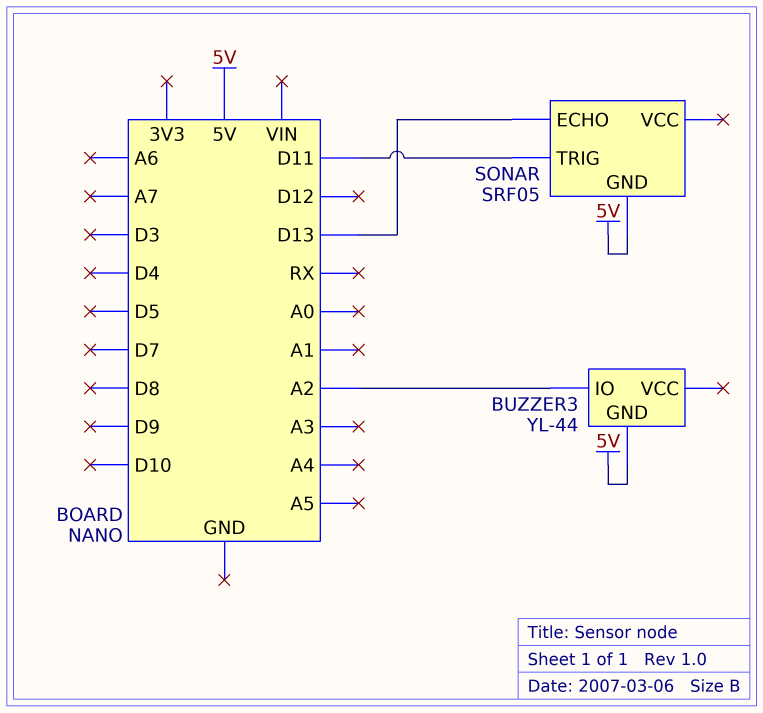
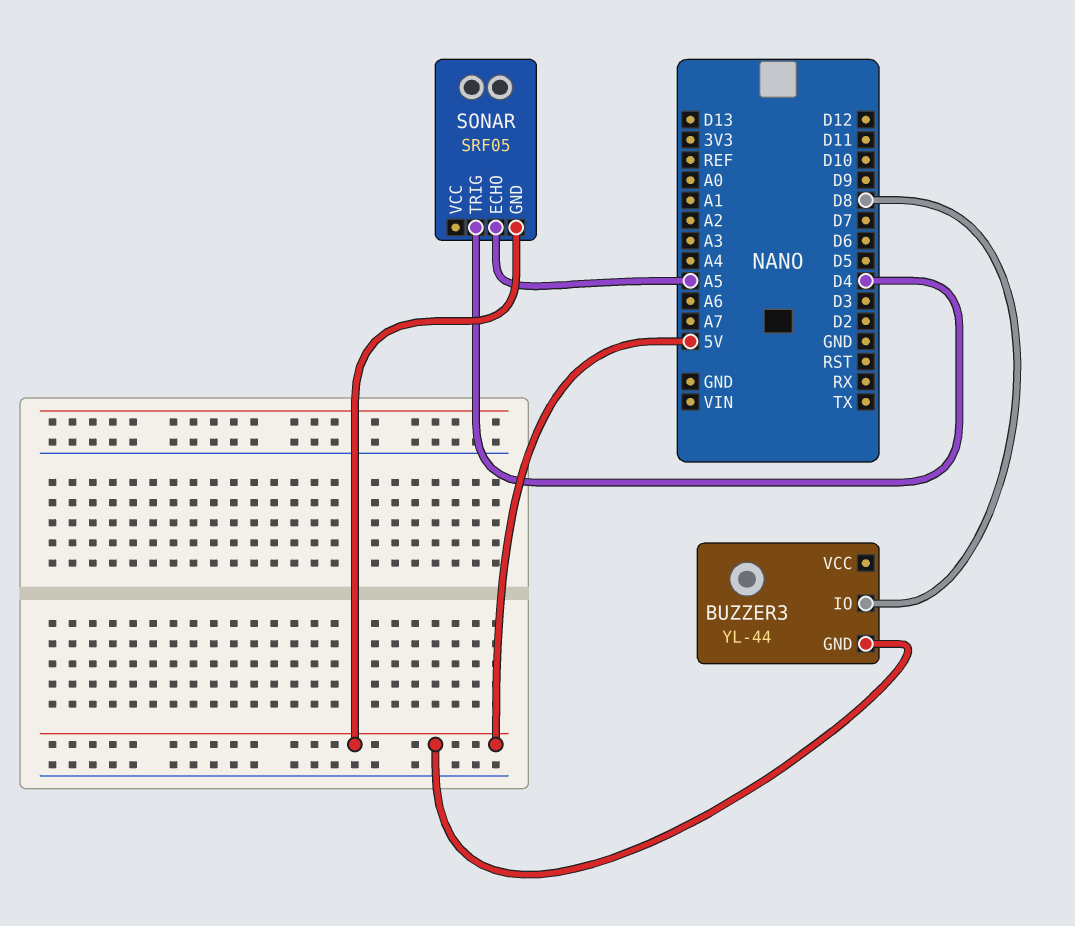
BUZZER3 pin IO: A2 -> D8
SONAR pin ECHO: D13 -> A5
SONAR pin TRIG: D11 -> D4

